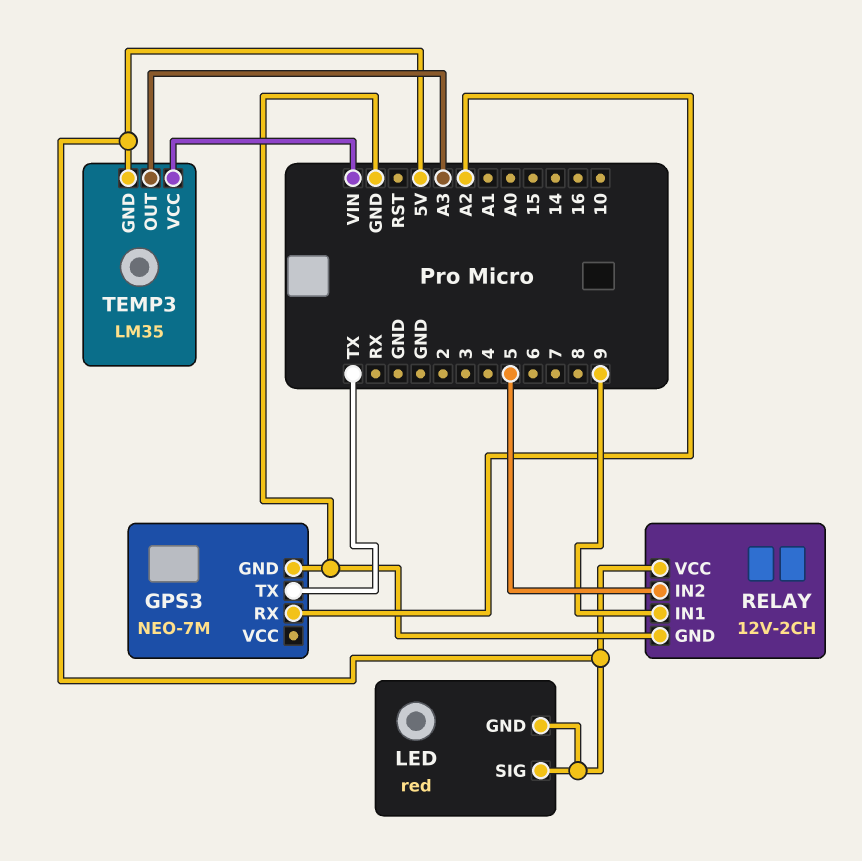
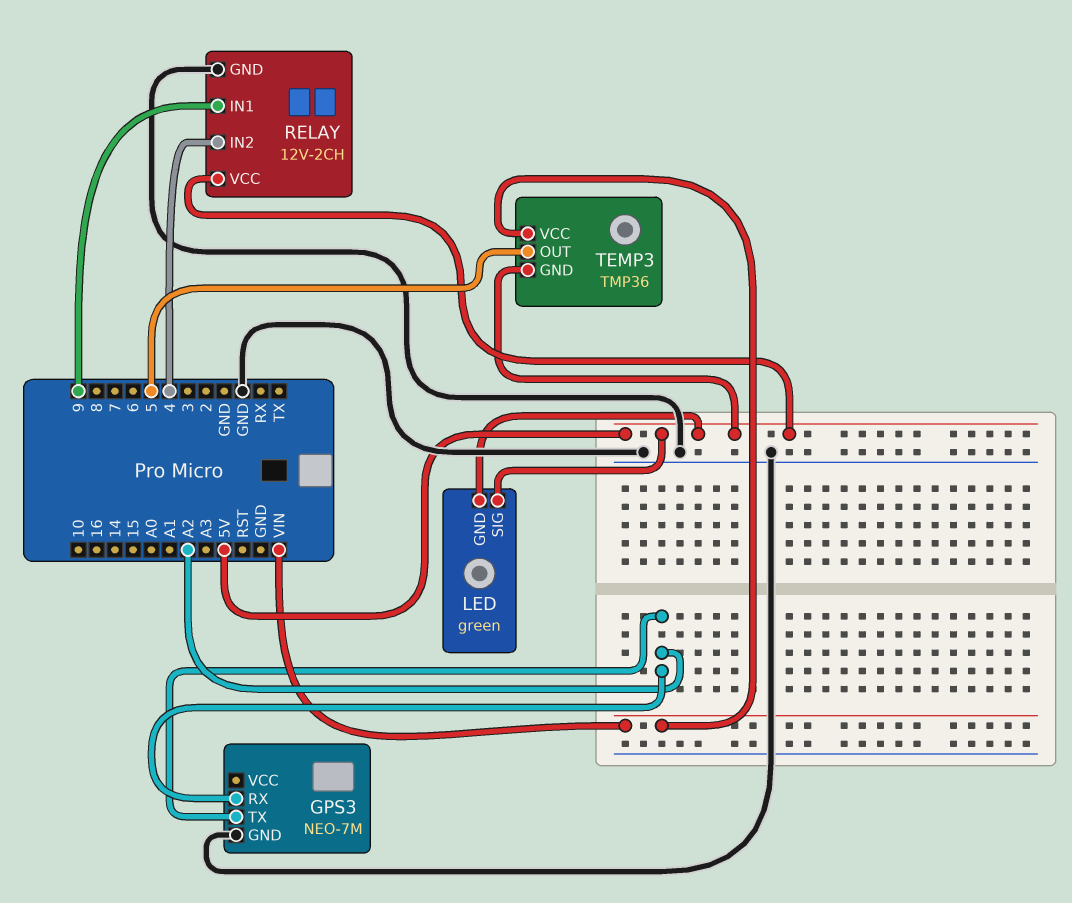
GPS3 pin TX: TX -> A2
LED: red -> green
RELAY pin IN2: 5 -> 4
TEMP3: LM35 -> TMP36
TEMP3 pin OUT: A3 -> 5

